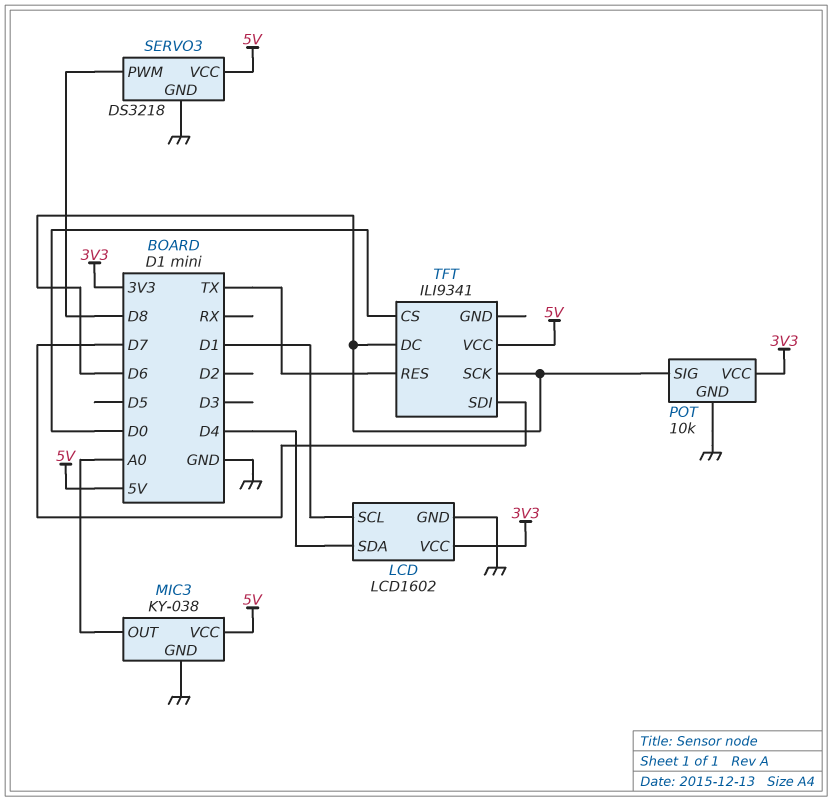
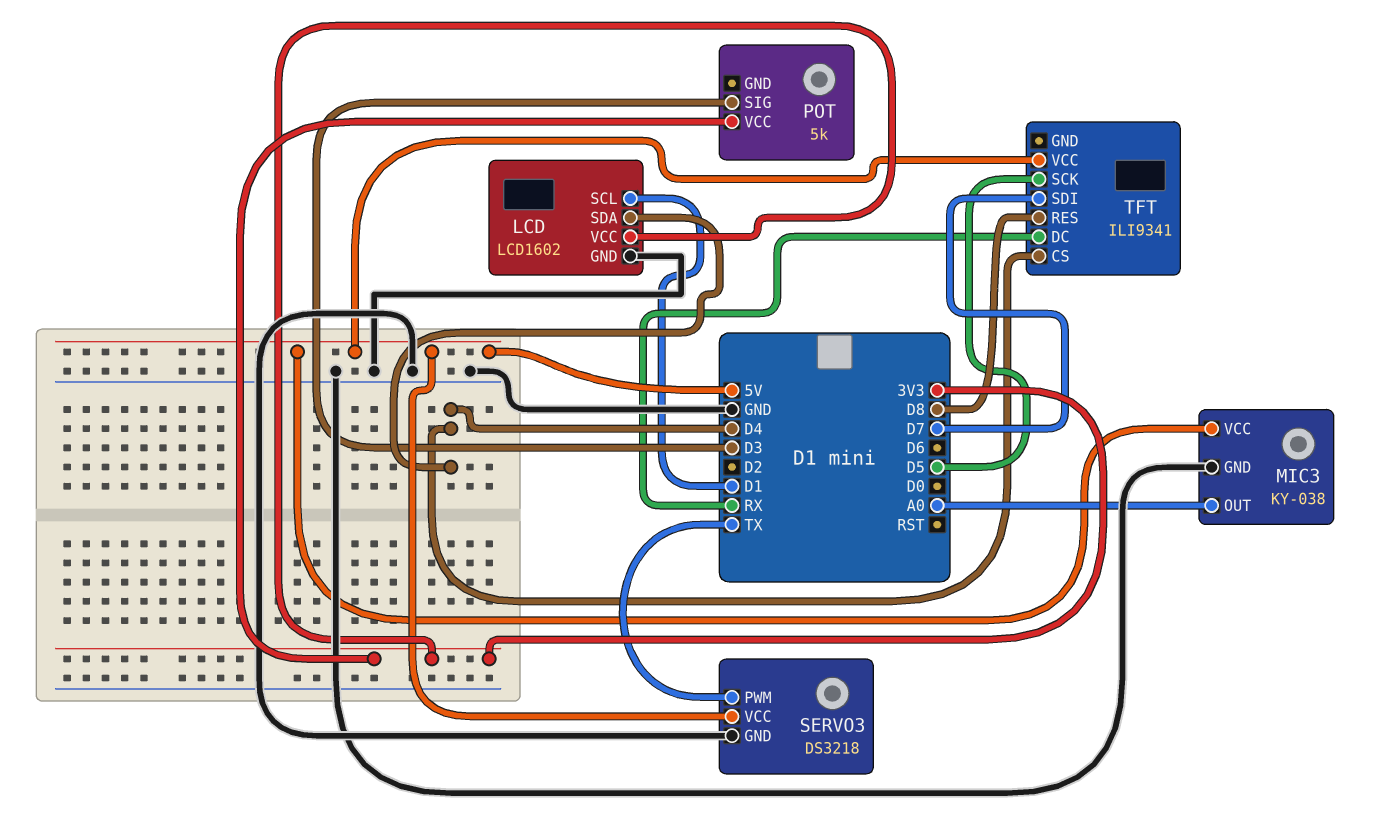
POT: 10k -> 5k
POT pin GND: GND -> none
POT pin SIG: D6 -> D3
SERVO3 pin PWM: D8 -> TX
TFT pin CS: D0 -> D4
TFT pin DC: D6 -> RX
TFT pin RES: TX -> D8
TFT pin SCK: D6 -> D5

